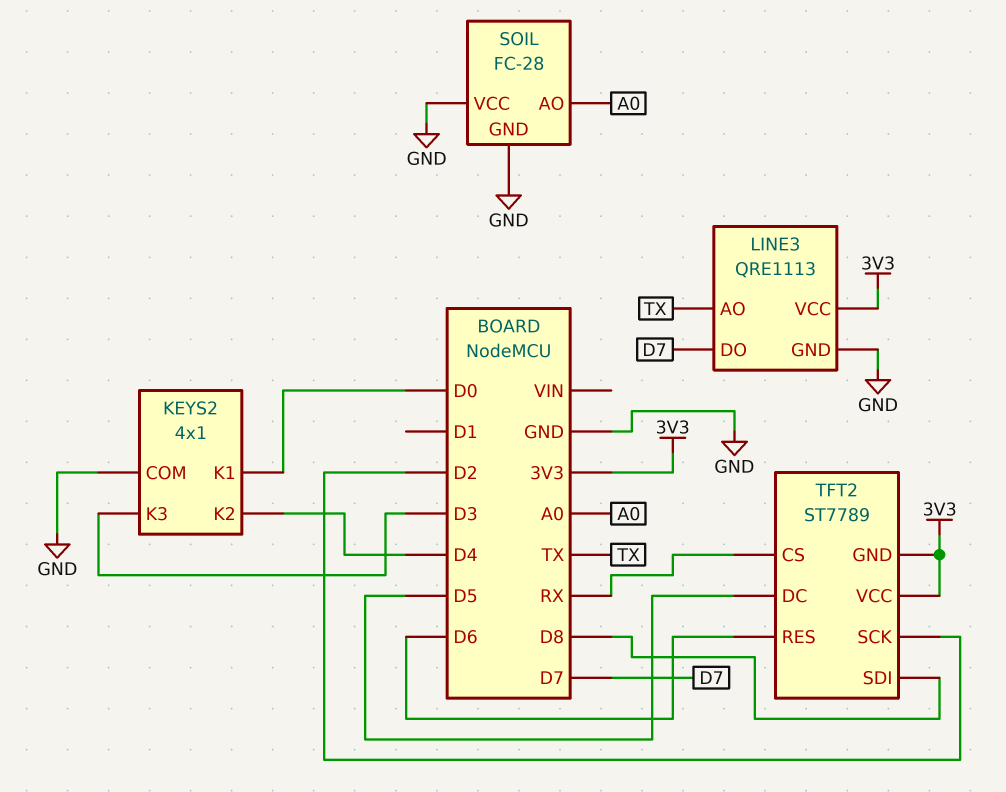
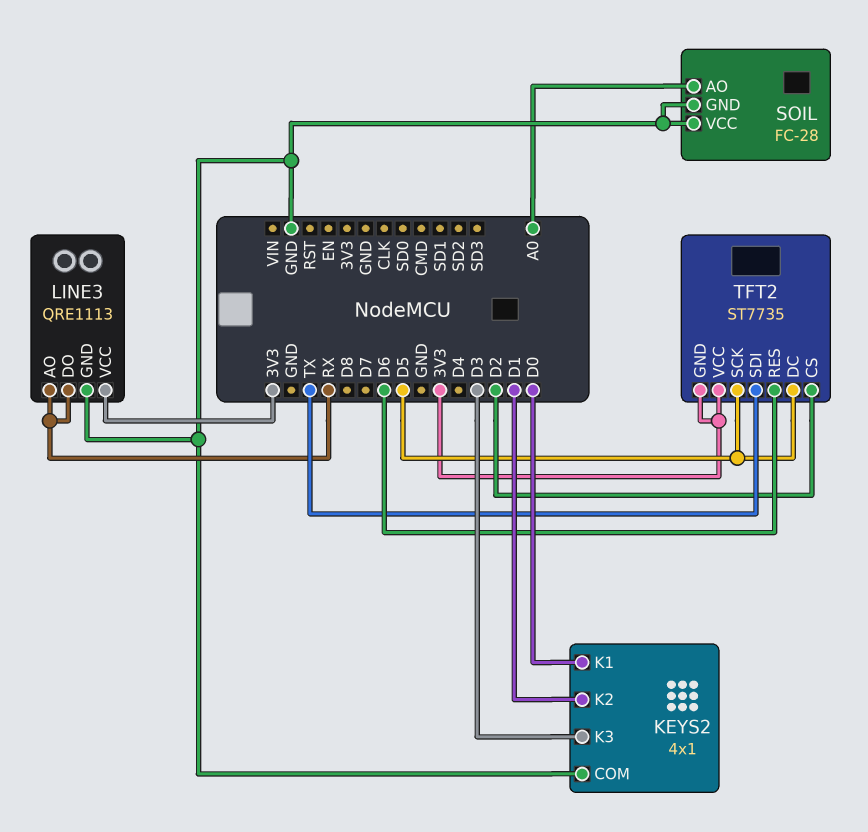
KEYS2 pin K2: D4 -> D1
LINE3 pin AO: TX -> RX
LINE3 pin DO: D7 -> RX
TFT2: ST7789 -> ST7735
TFT2 pin CS: RX -> D2
TFT2 pin SCK: D2 -> D5
TFT2 pin SDI: D8 -> TX

